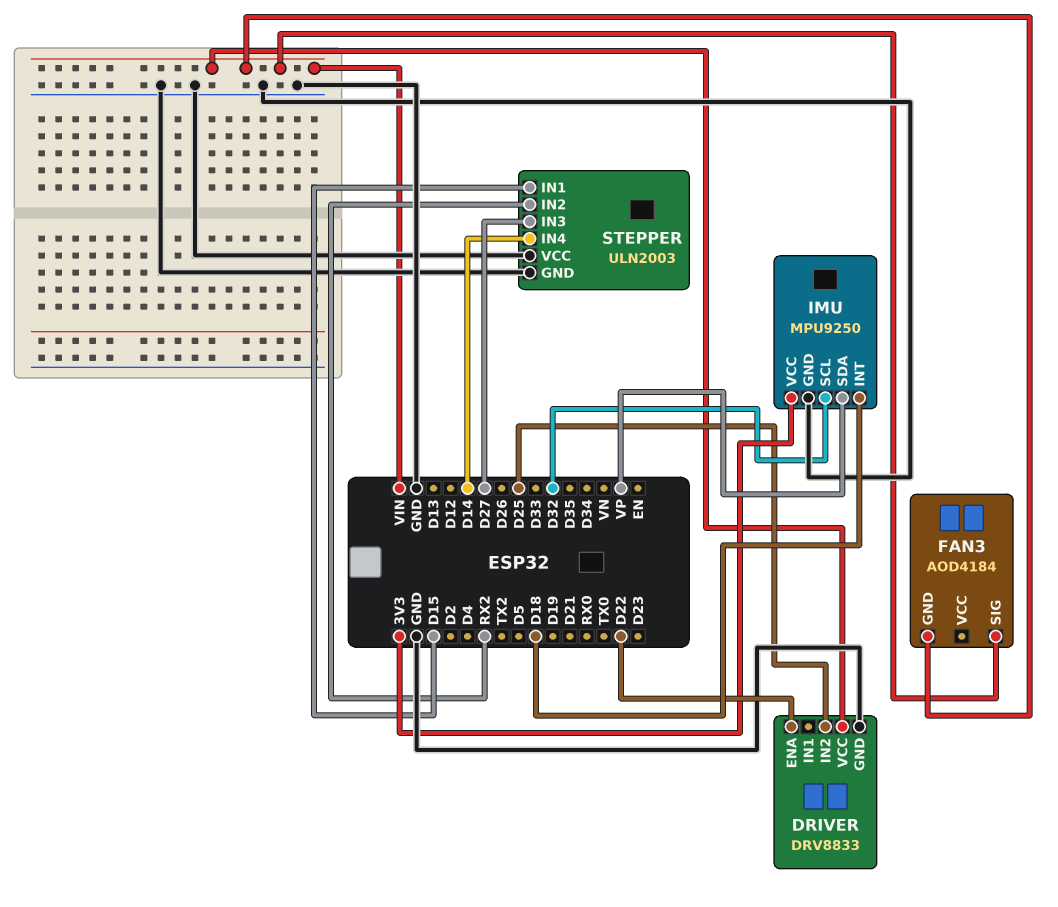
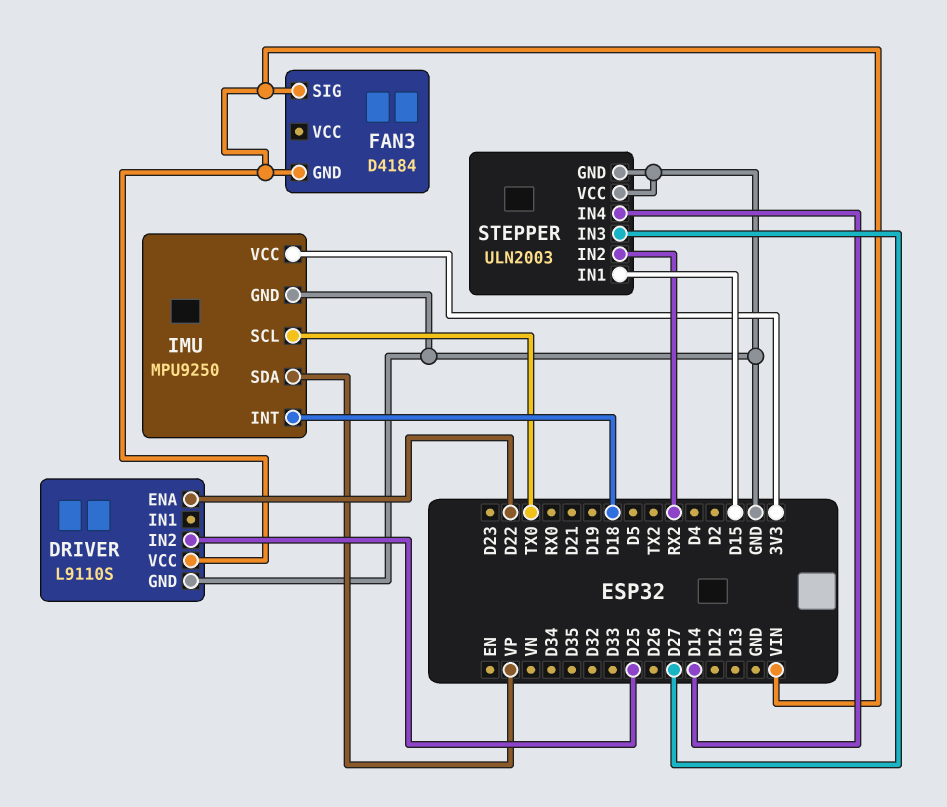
DRIVER: DRV8833 -> L9110S
FAN3: AOD4184 -> D4184
IMU pin SCL: D32 -> TX0

